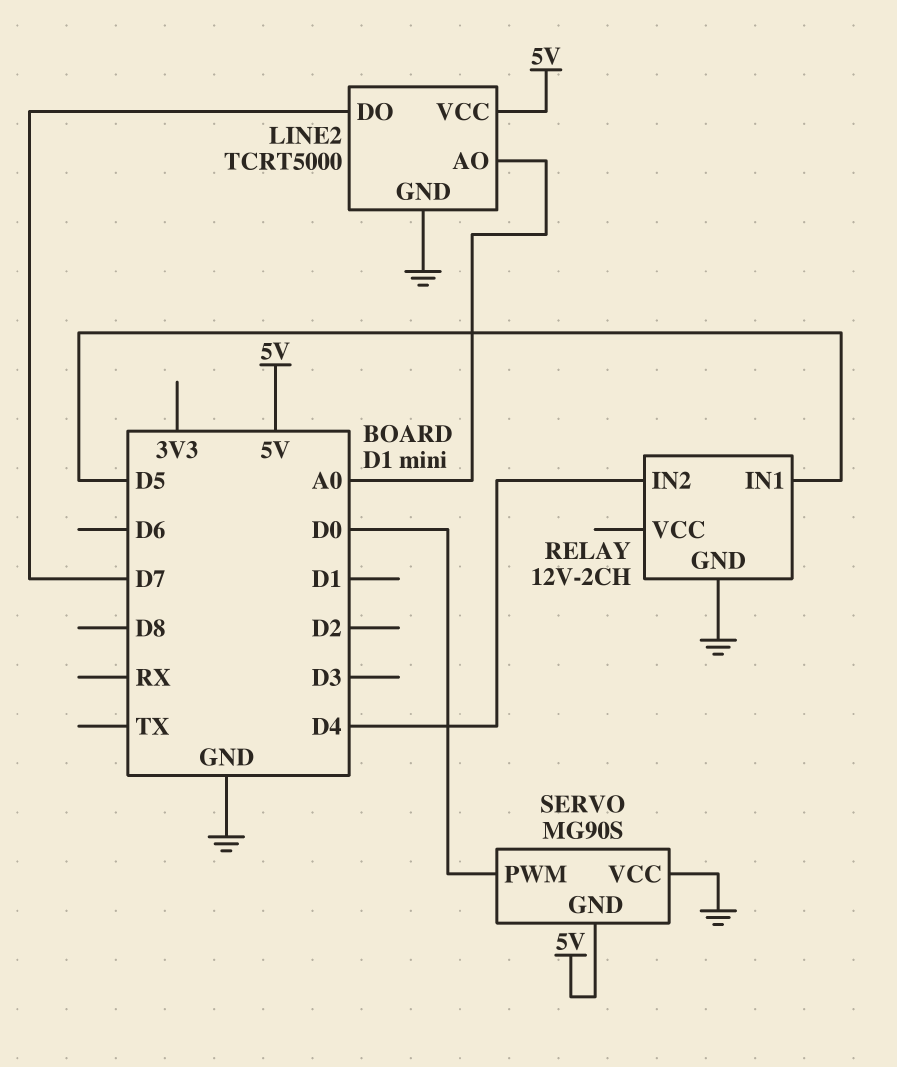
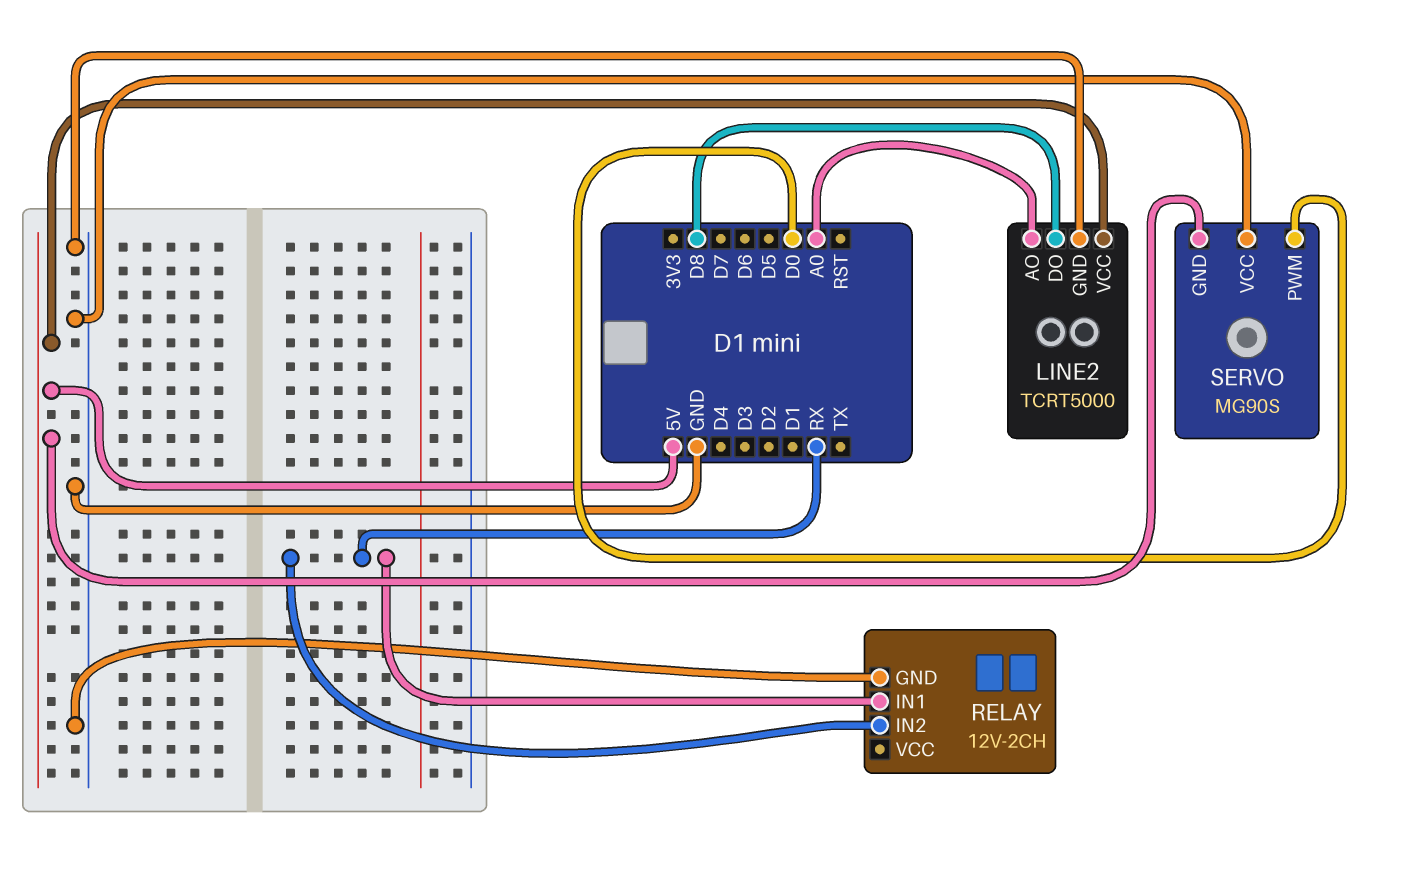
LINE2 pin DO: D7 -> D8
RELAY pin IN1: D5 -> RX
RELAY pin IN2: D4 -> RX

